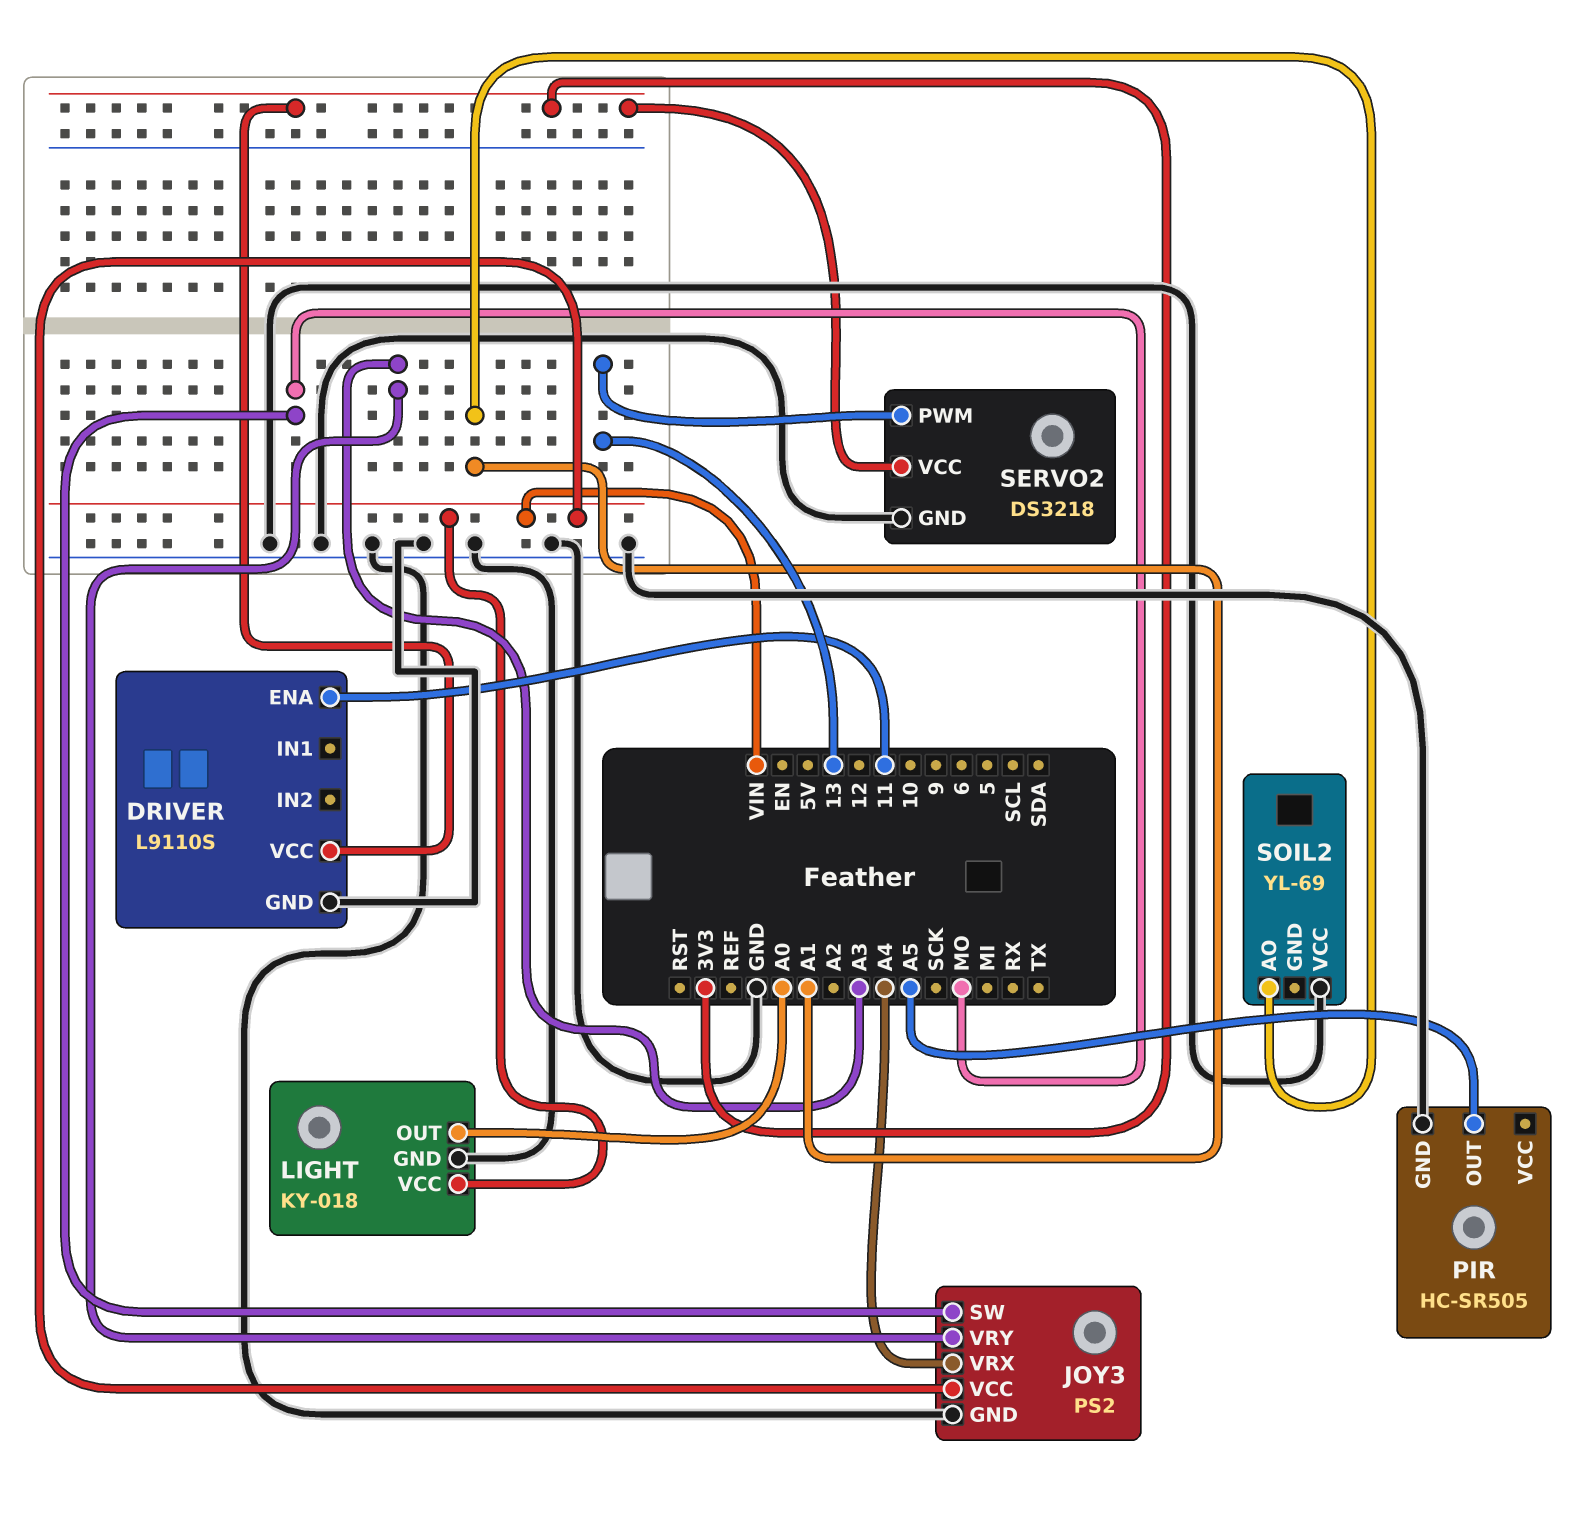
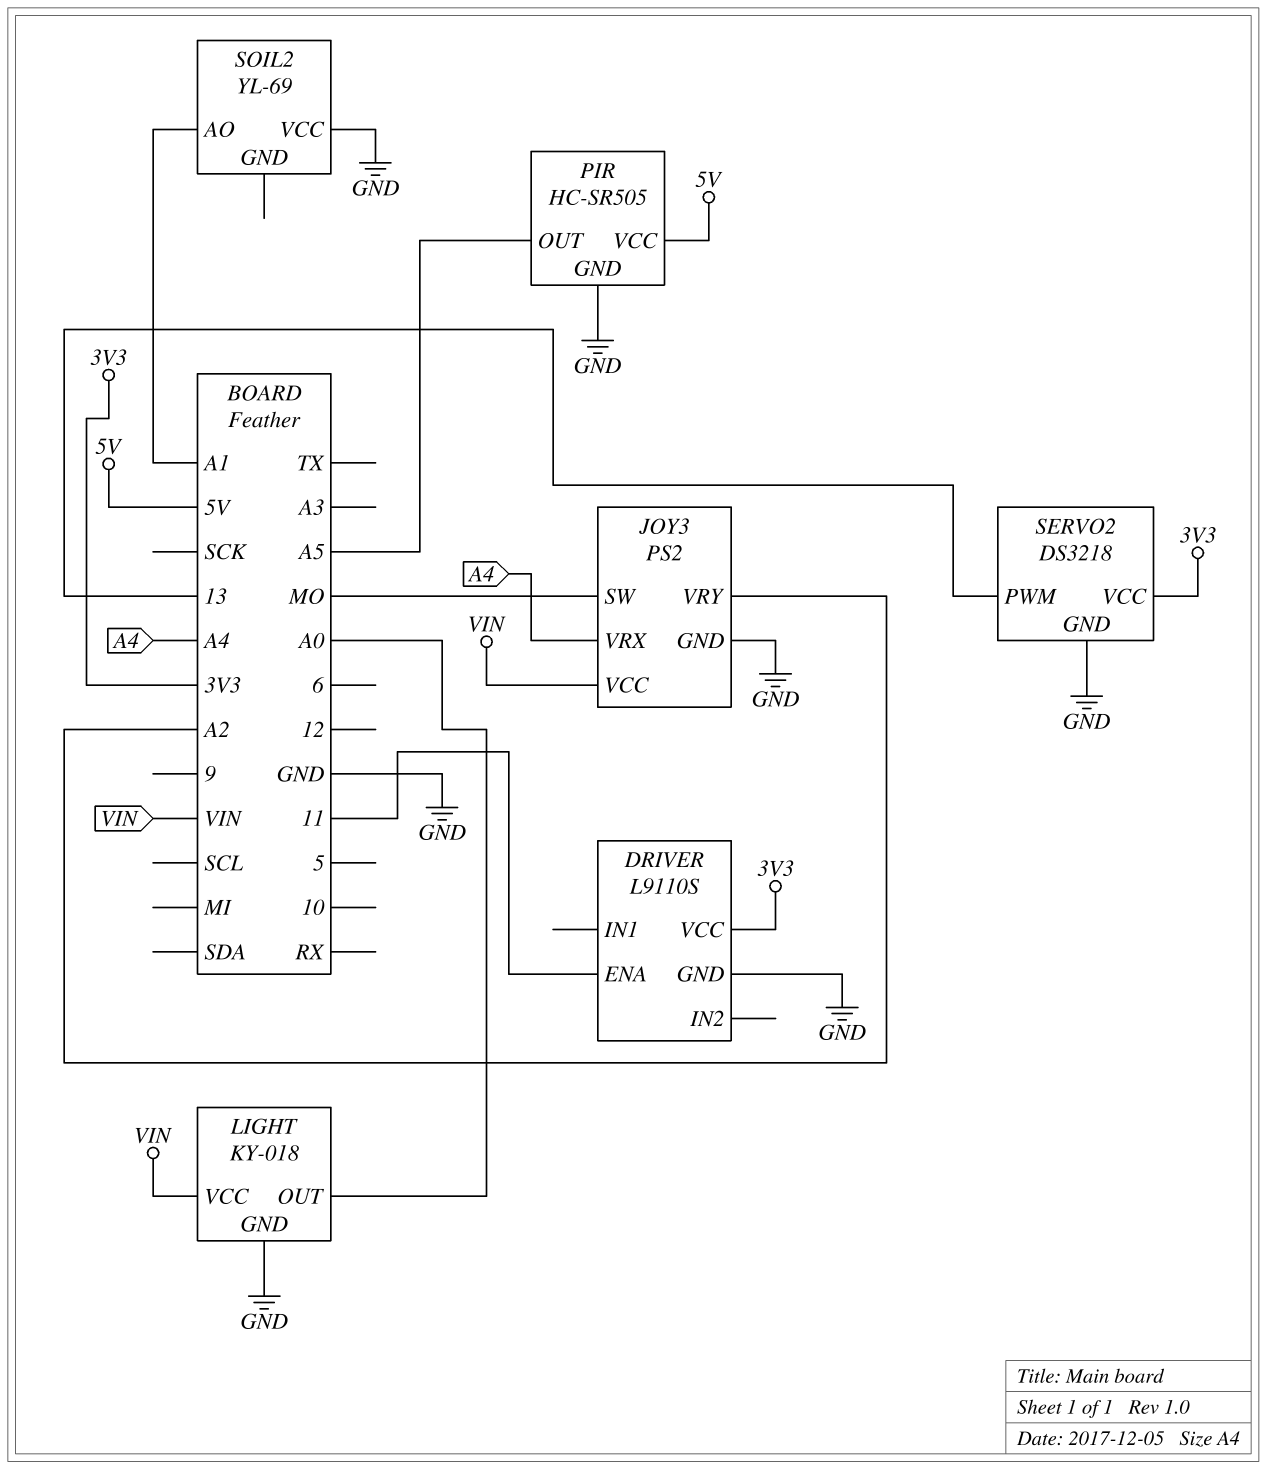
JOY3 pin VRY: A3 -> A2
PIR pin VCC: none -> 5V

